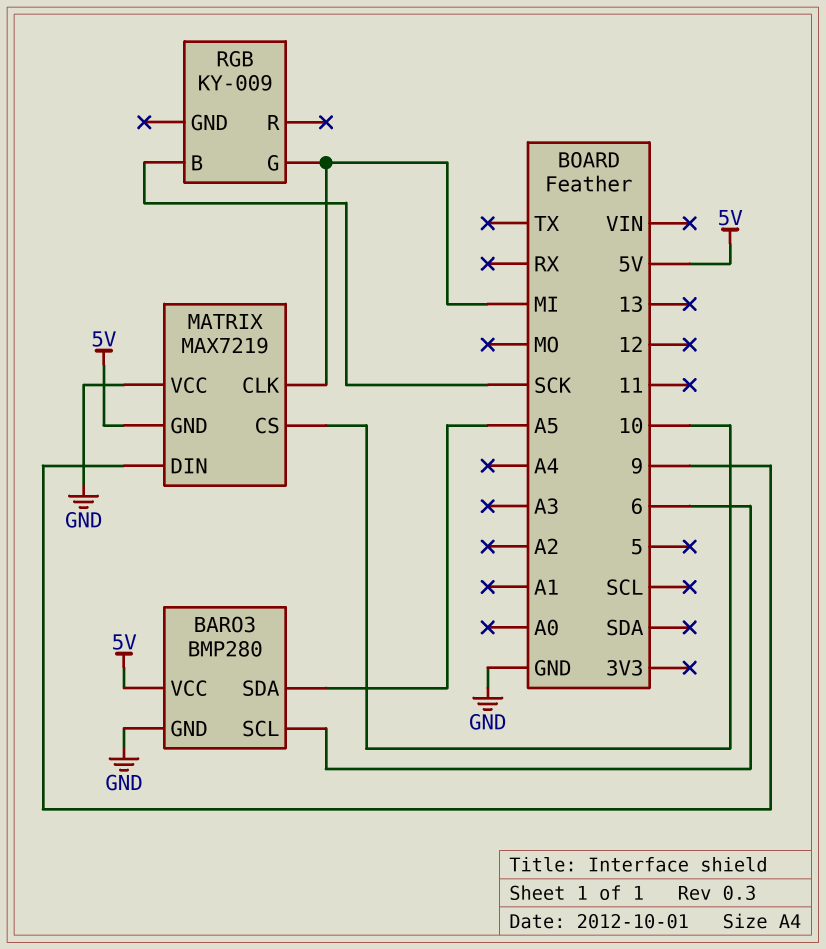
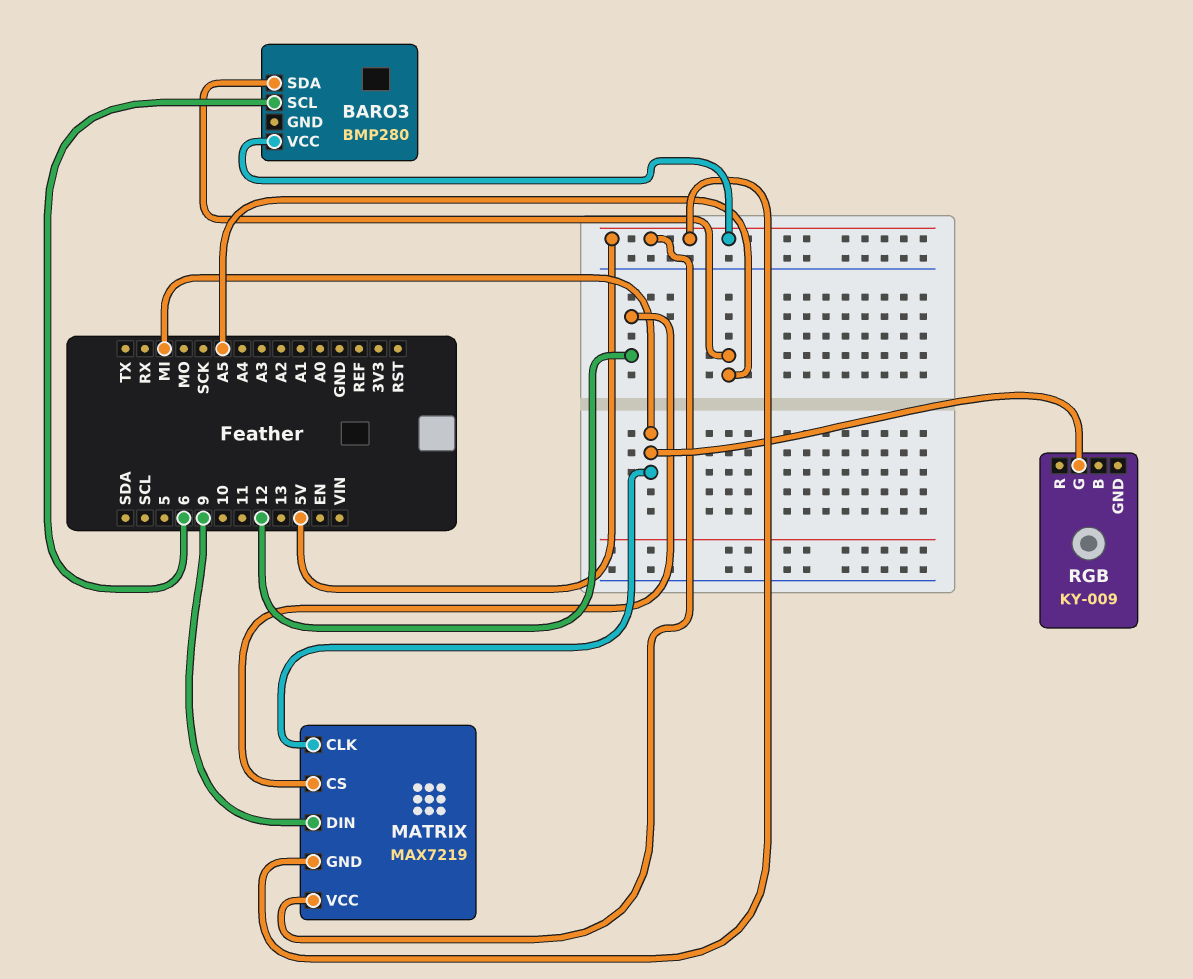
BARO3 pin GND: GND -> none
MATRIX pin CS: 10 -> 12
MATRIX pin VCC: GND -> 5V
RGB pin B: SCK -> none

